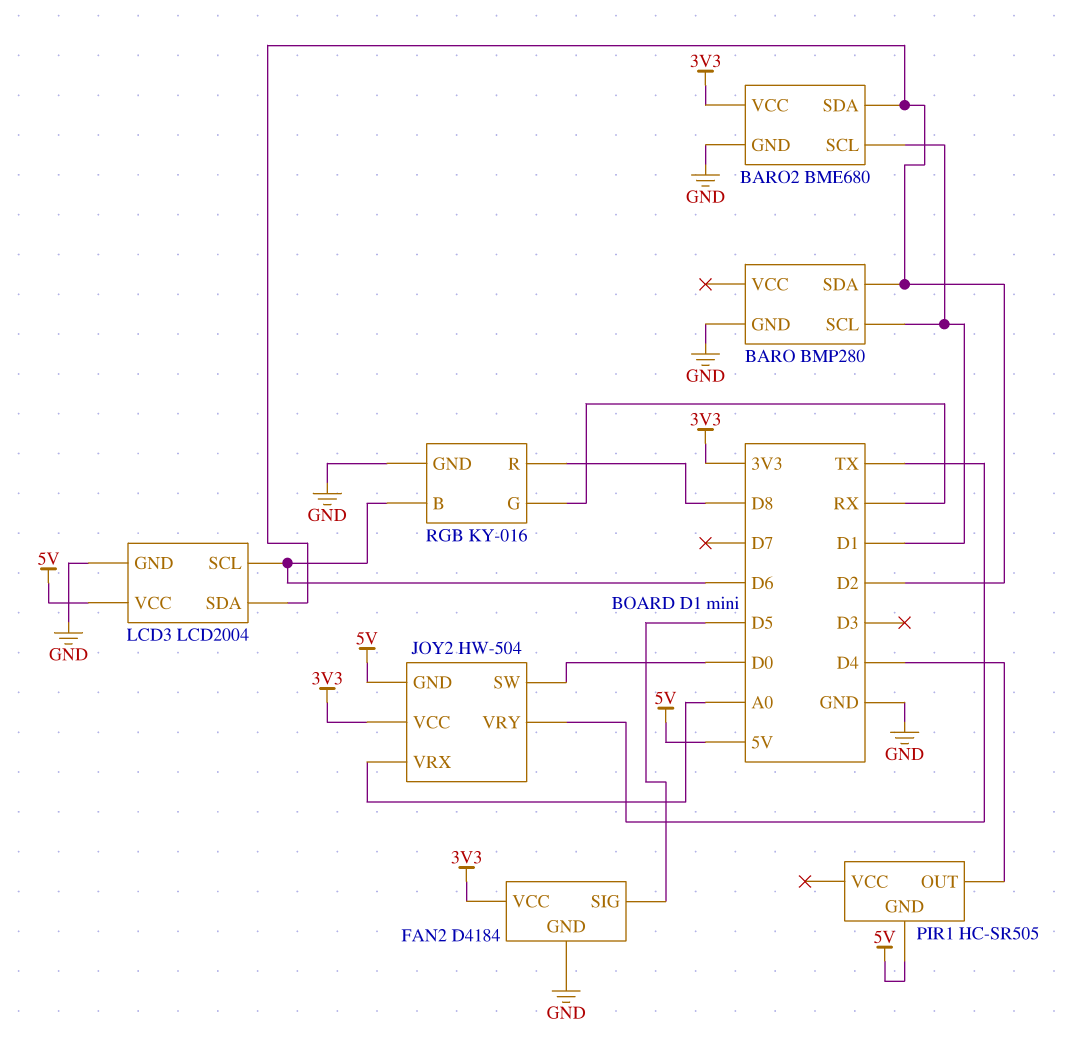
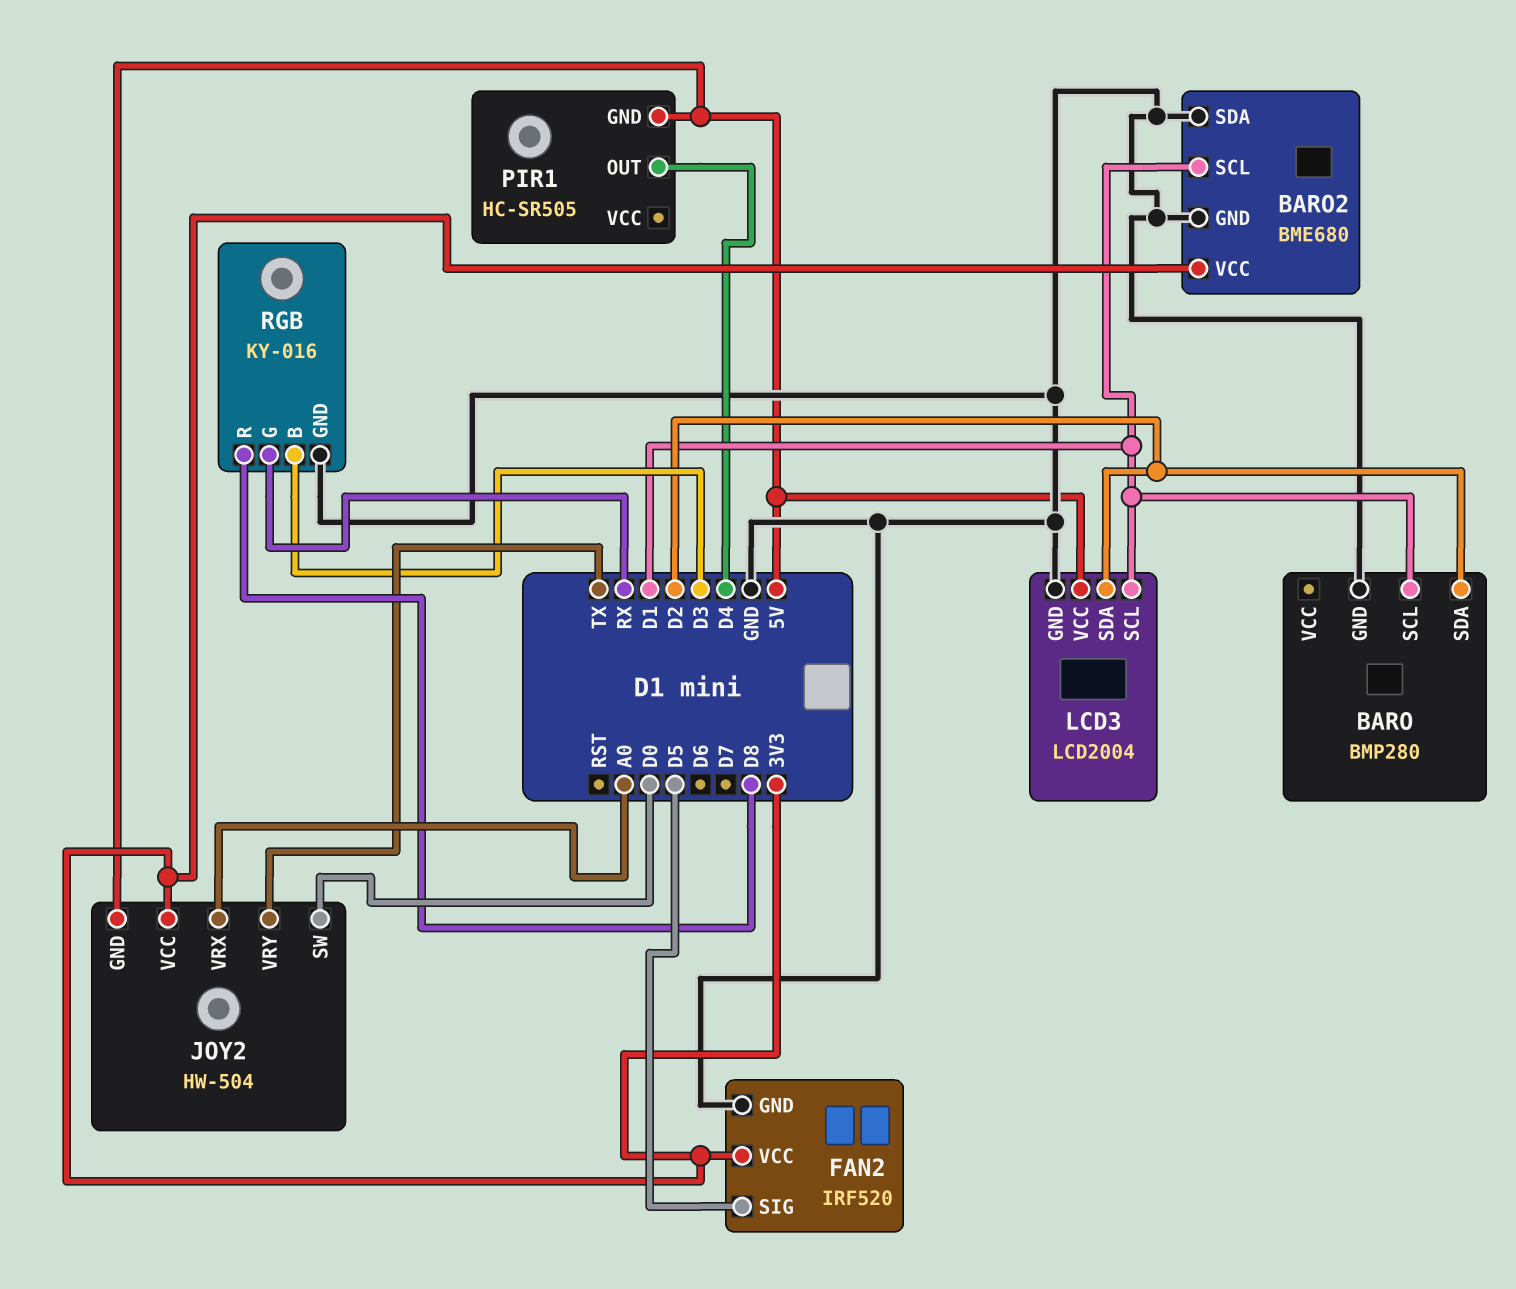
BARO2 pin SDA: D2 -> GND
FAN2: D4184 -> IRF520
LCD3 pin SCL: D6 -> D1
RGB pin B: D6 -> D3

